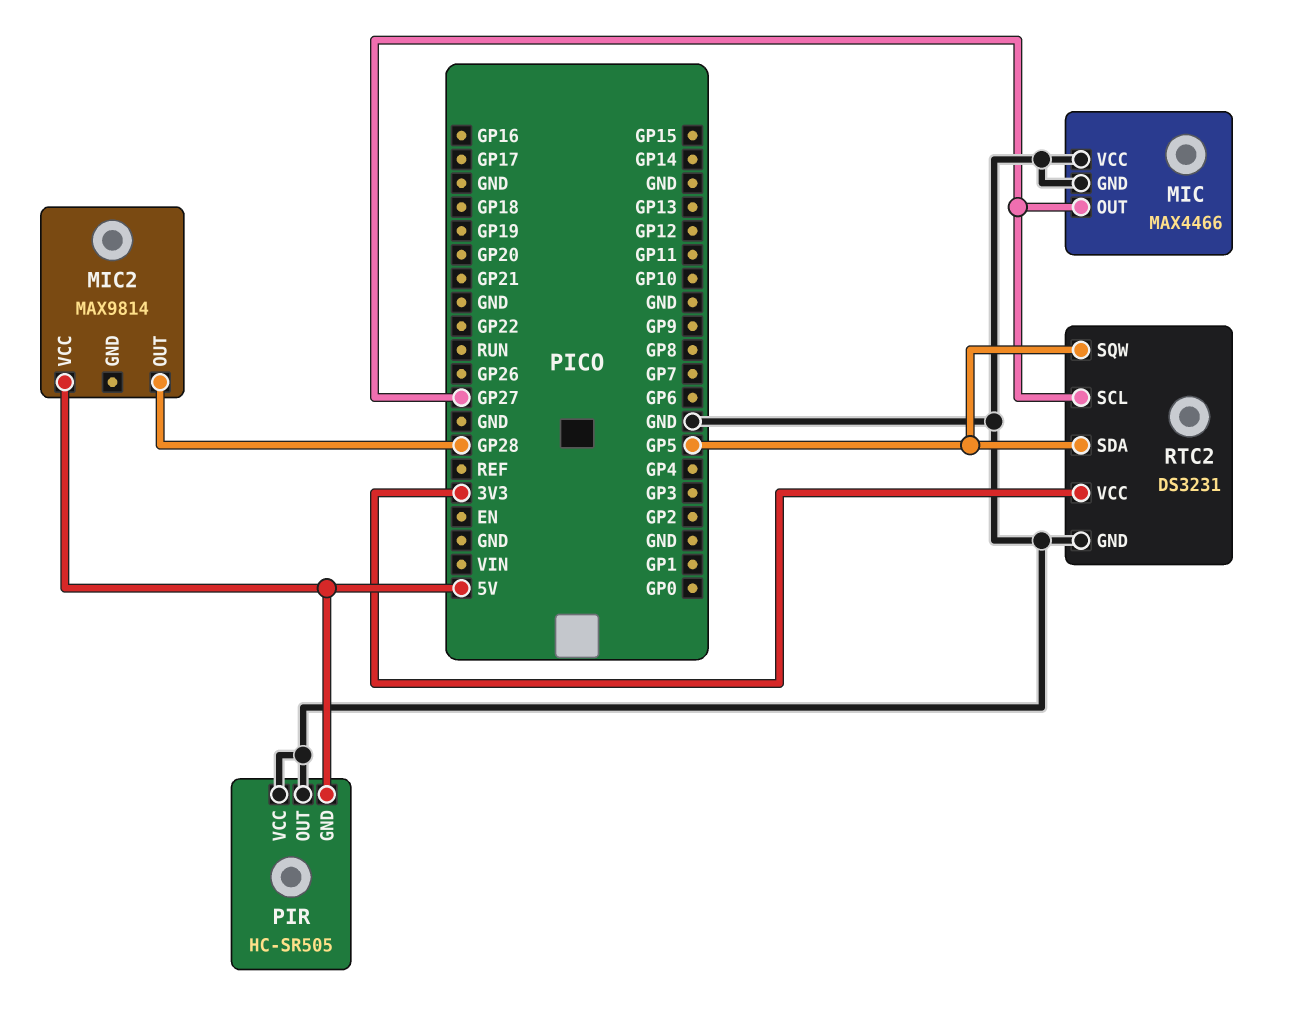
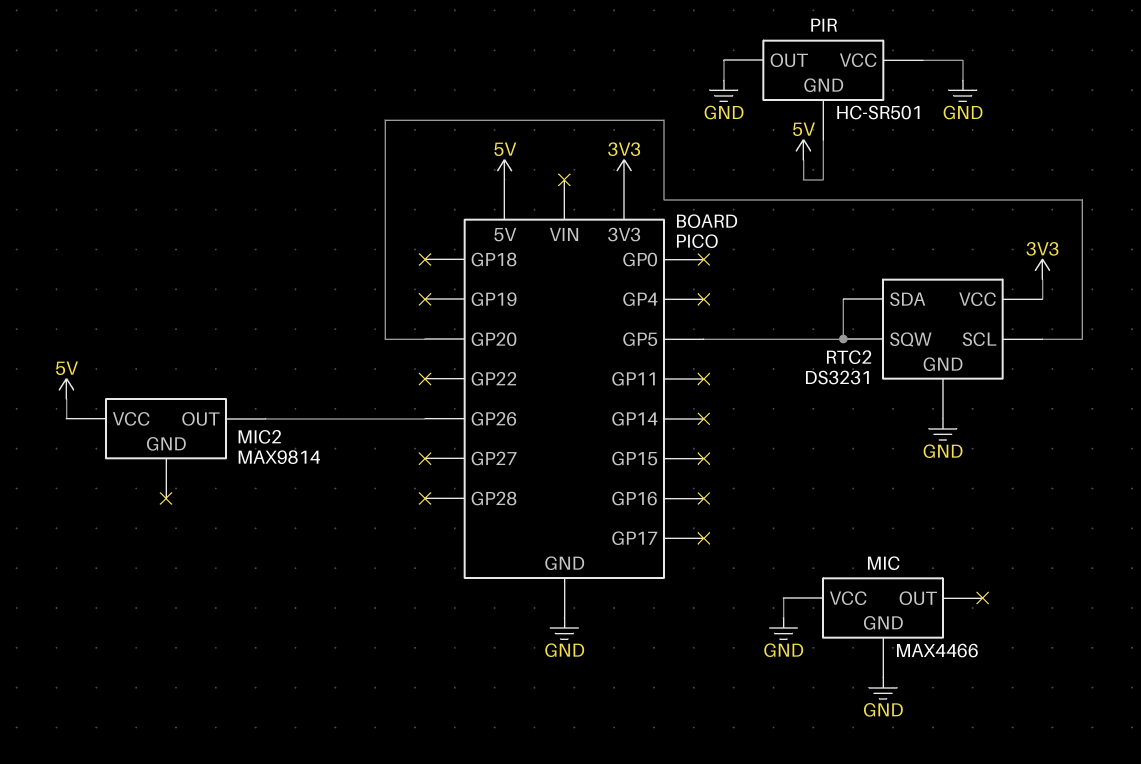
MIC pin OUT: GP27 -> none
MIC2 pin OUT: GP28 -> GP26
PIR: HC-SR505 -> HC-SR501
RTC2 pin SCL: GP27 -> GP20

